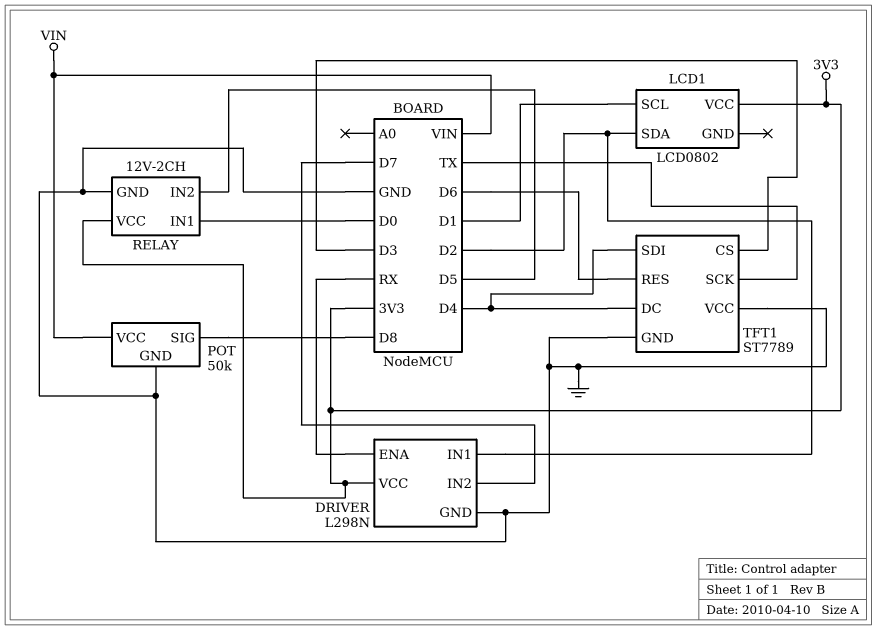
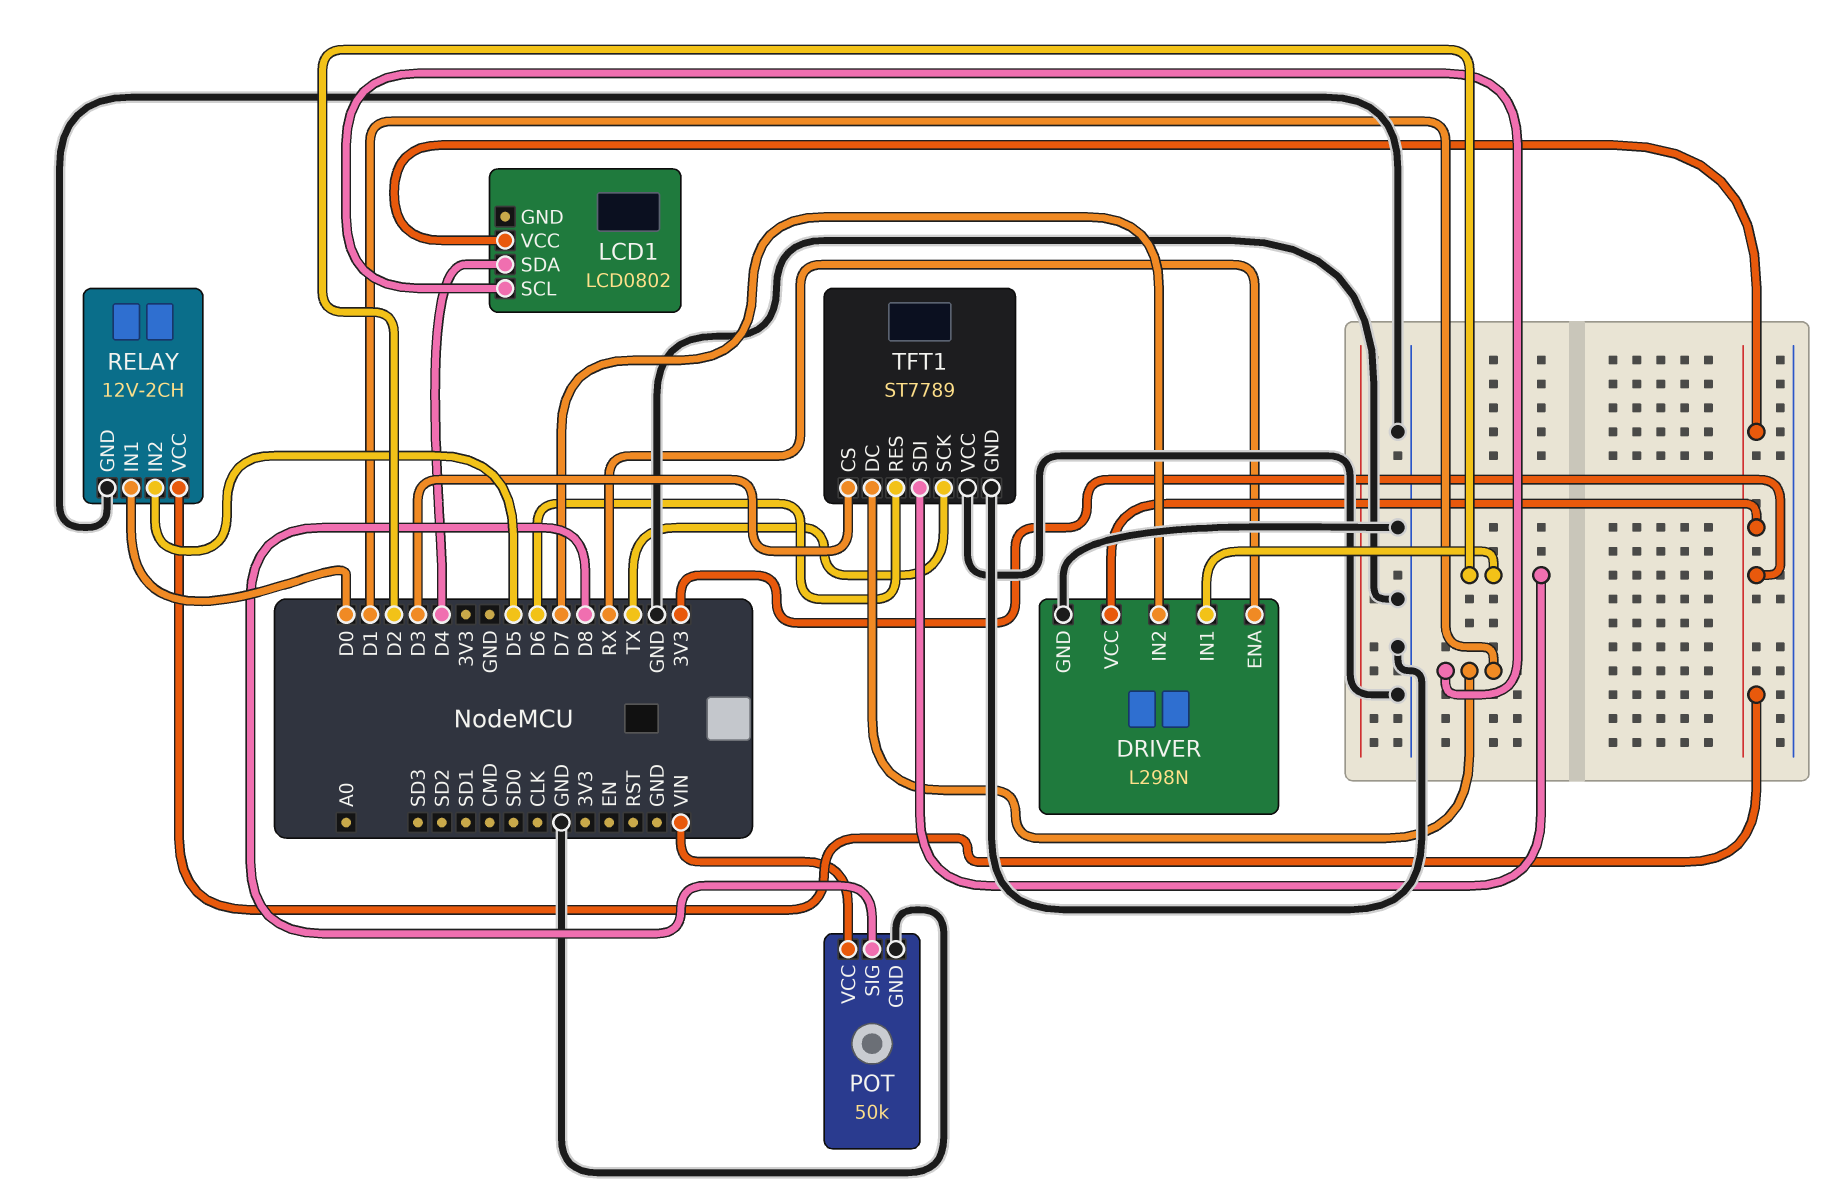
LCD1 pin SDA: D2 -> D4
TFT1 pin DC: D4 -> D1
TFT1 pin SDI: D4 -> D2

